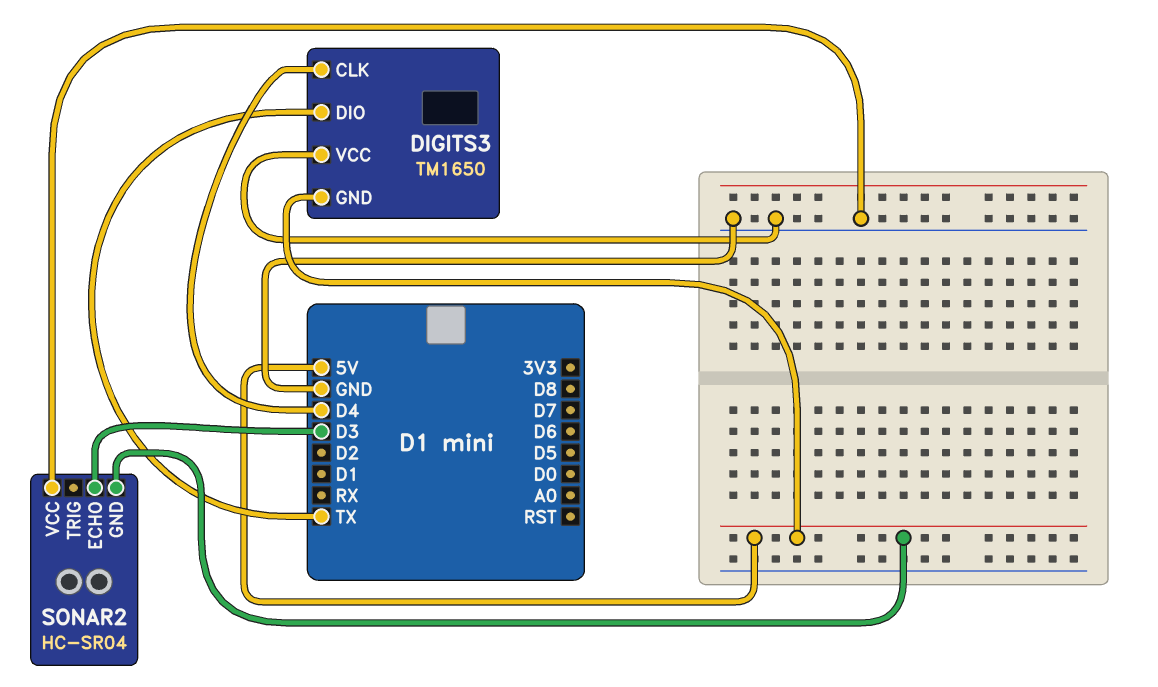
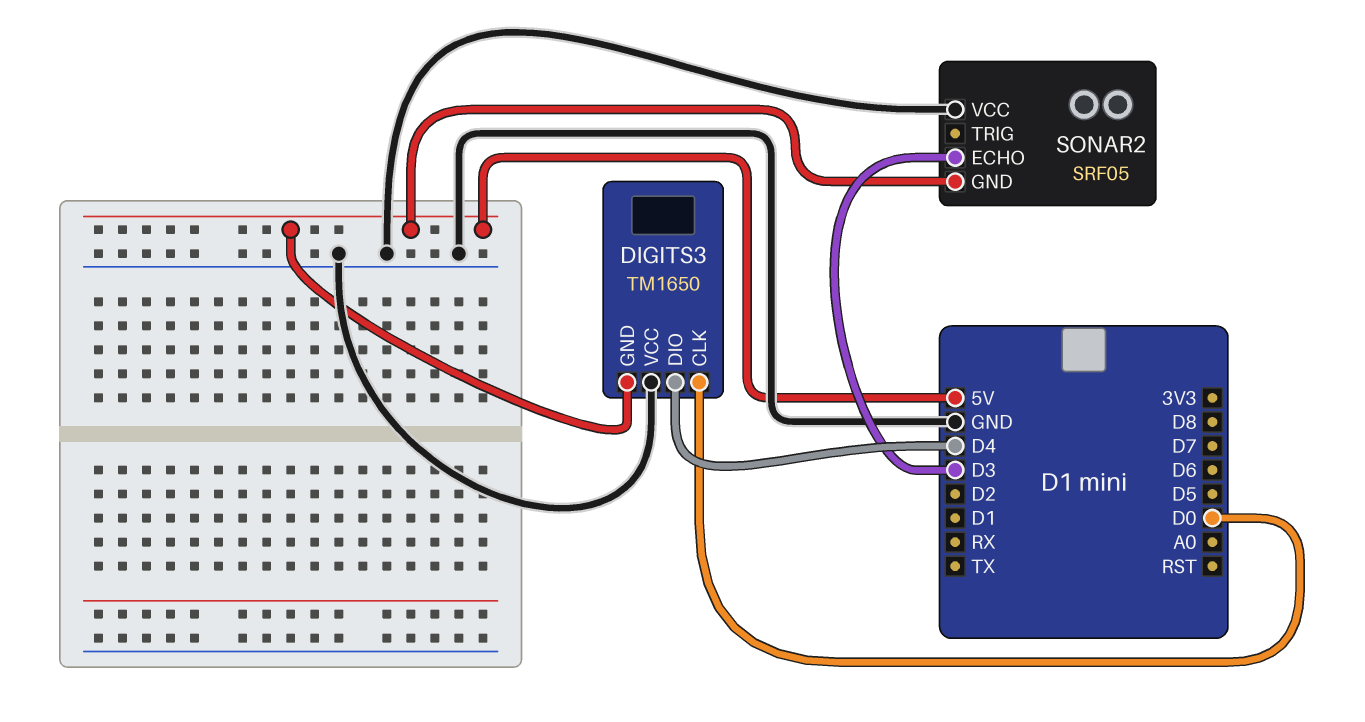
DIGITS3 pin CLK: D4 -> D0
DIGITS3 pin DIO: TX -> D4
SONAR2: HC-SR04 -> SRF05

